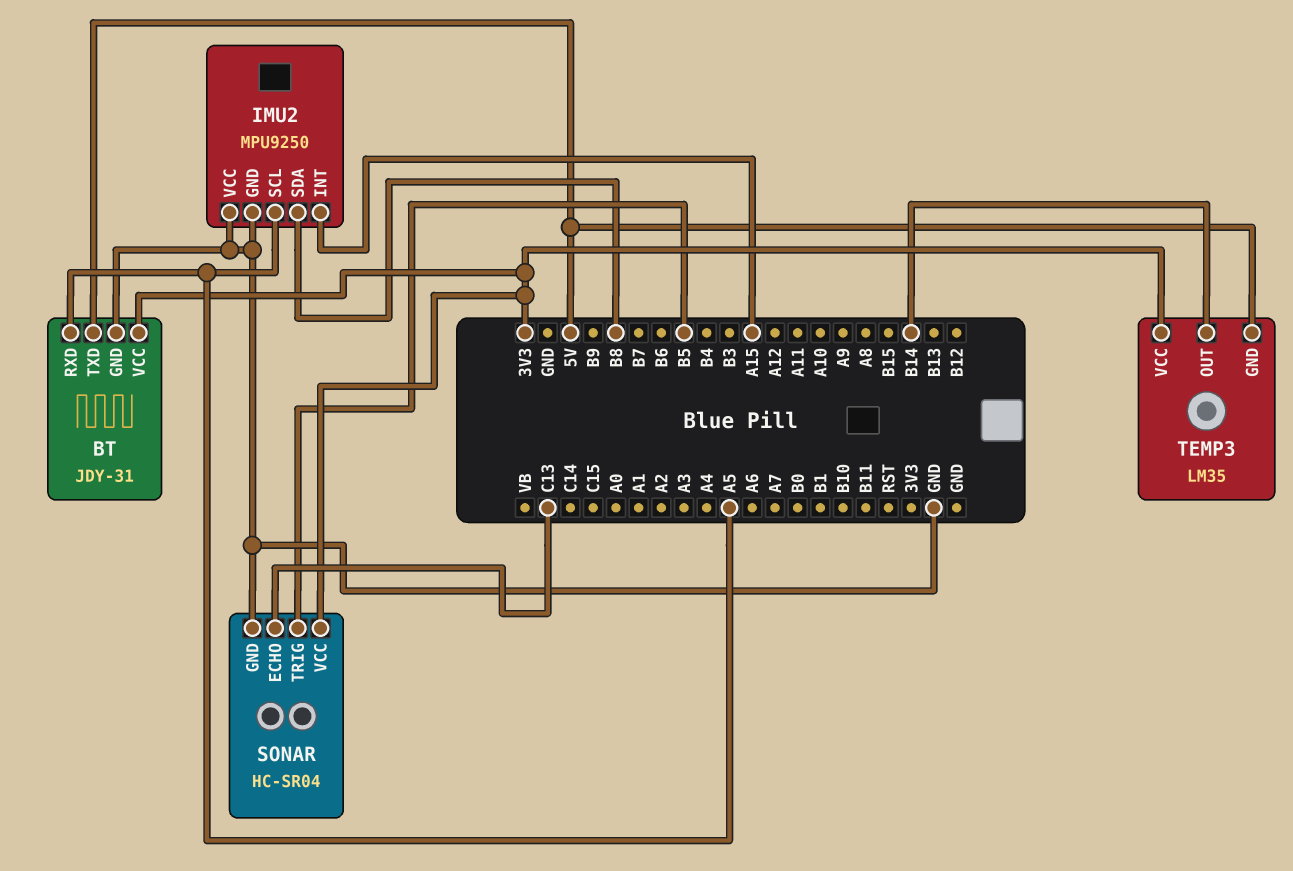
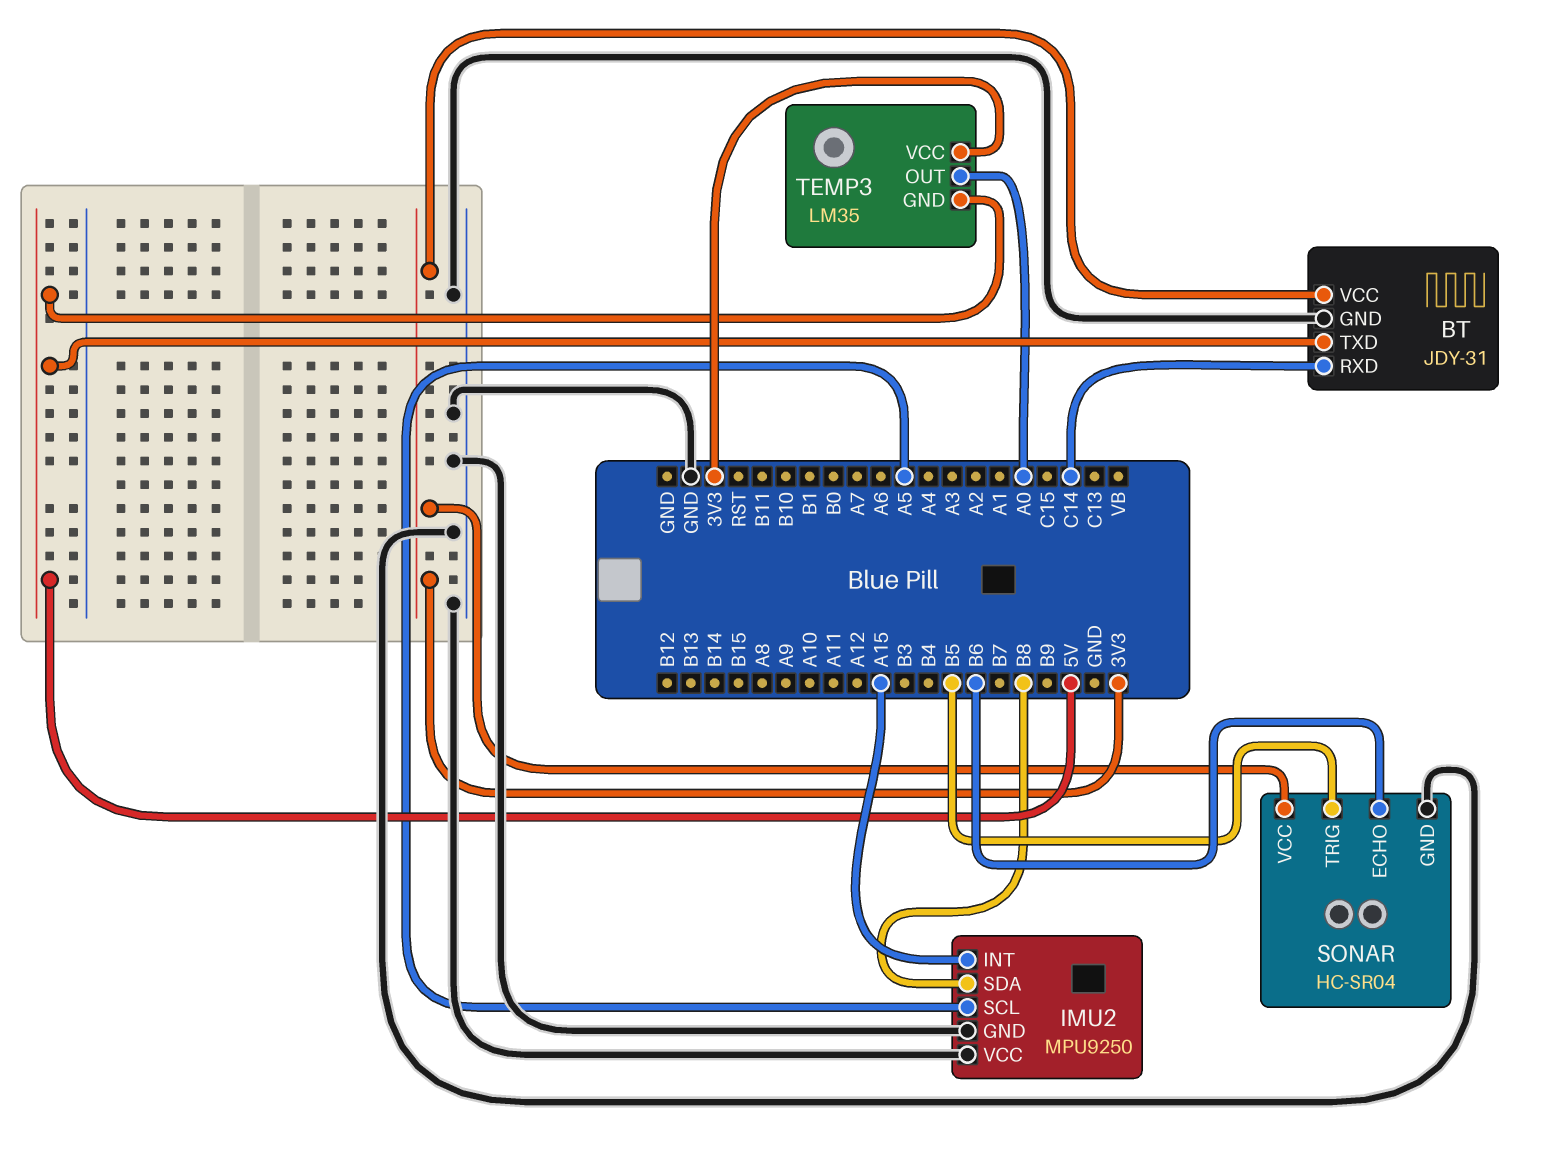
BT pin RXD: A5 -> C14
SONAR pin ECHO: C13 -> B6
TEMP3 pin OUT: B14 -> A0

